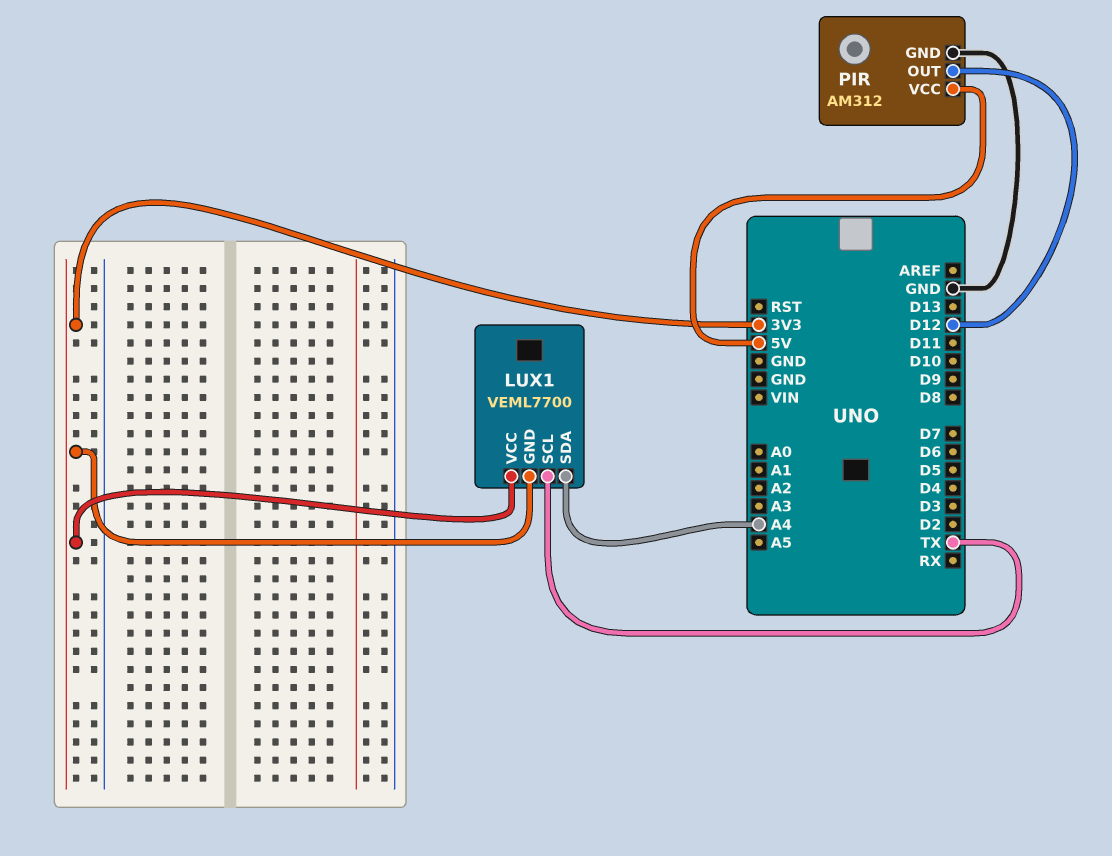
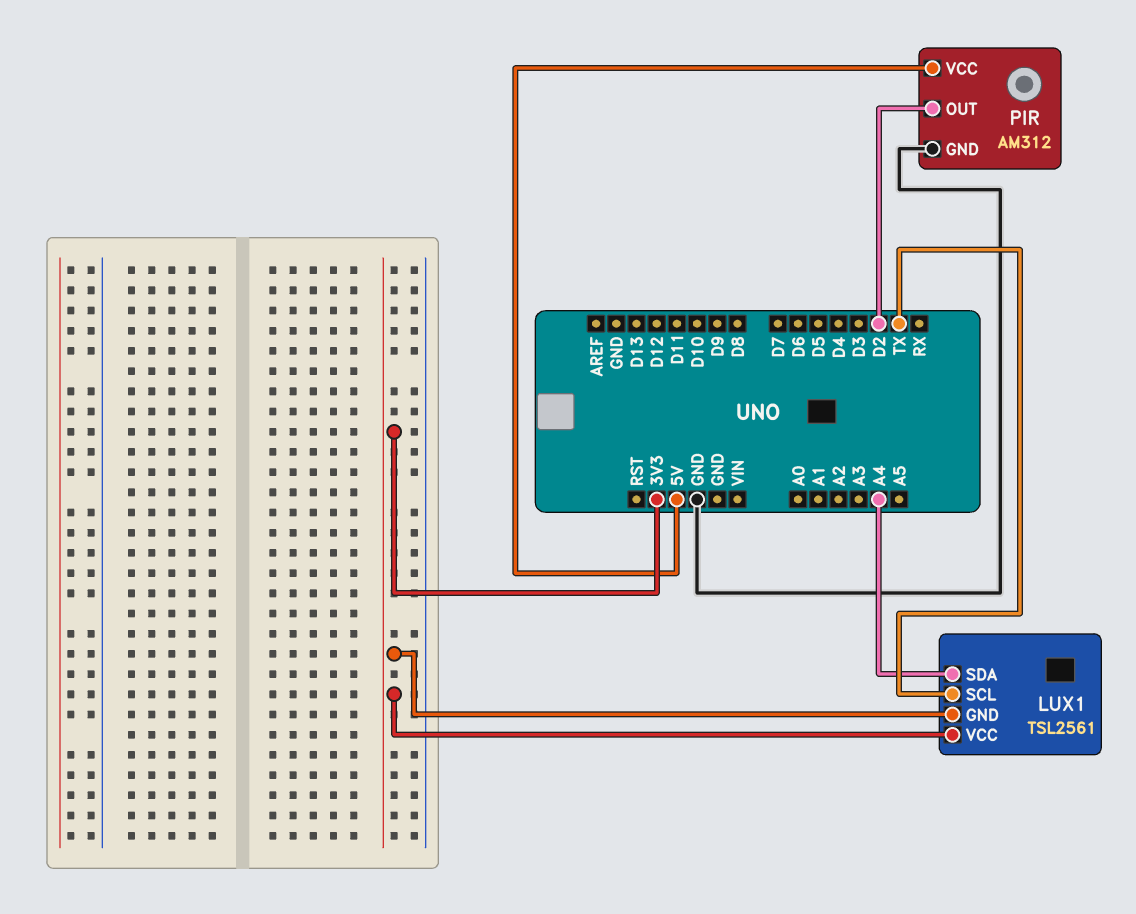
LUX1: VEML7700 -> TSL2561
PIR pin OUT: D12 -> D2

